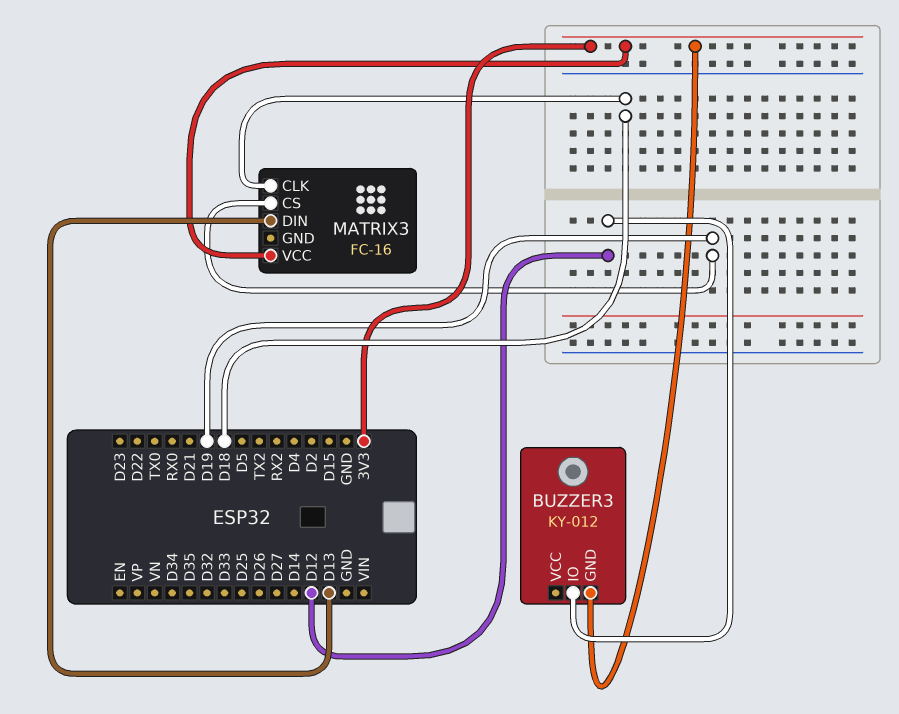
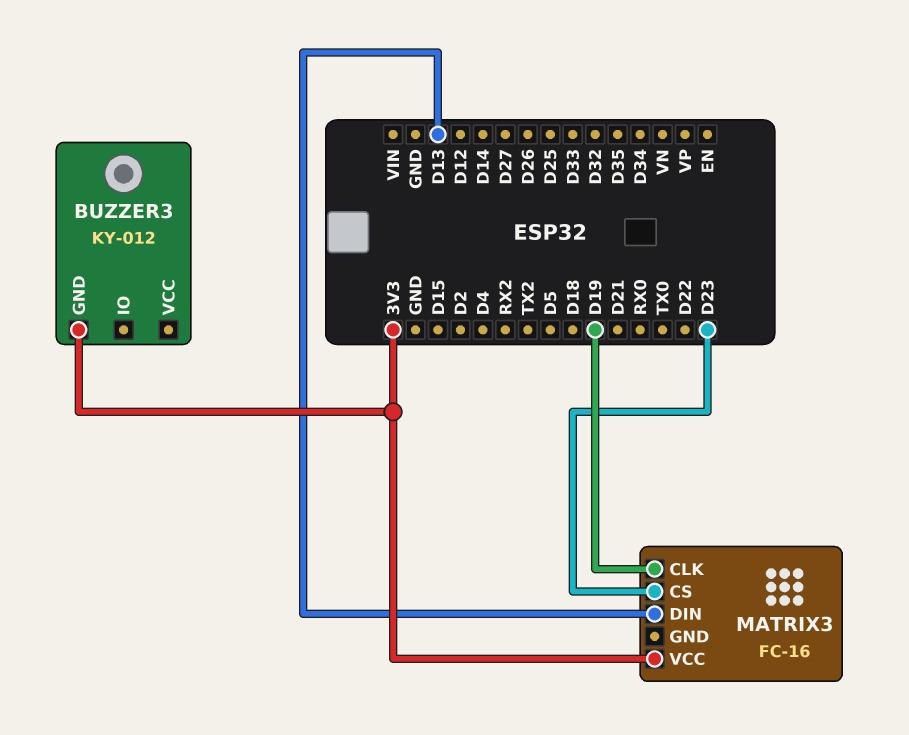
BUZZER3 pin IO: D12 -> none
MATRIX3 pin CLK: D18 -> D19
MATRIX3 pin CS: D19 -> D23

